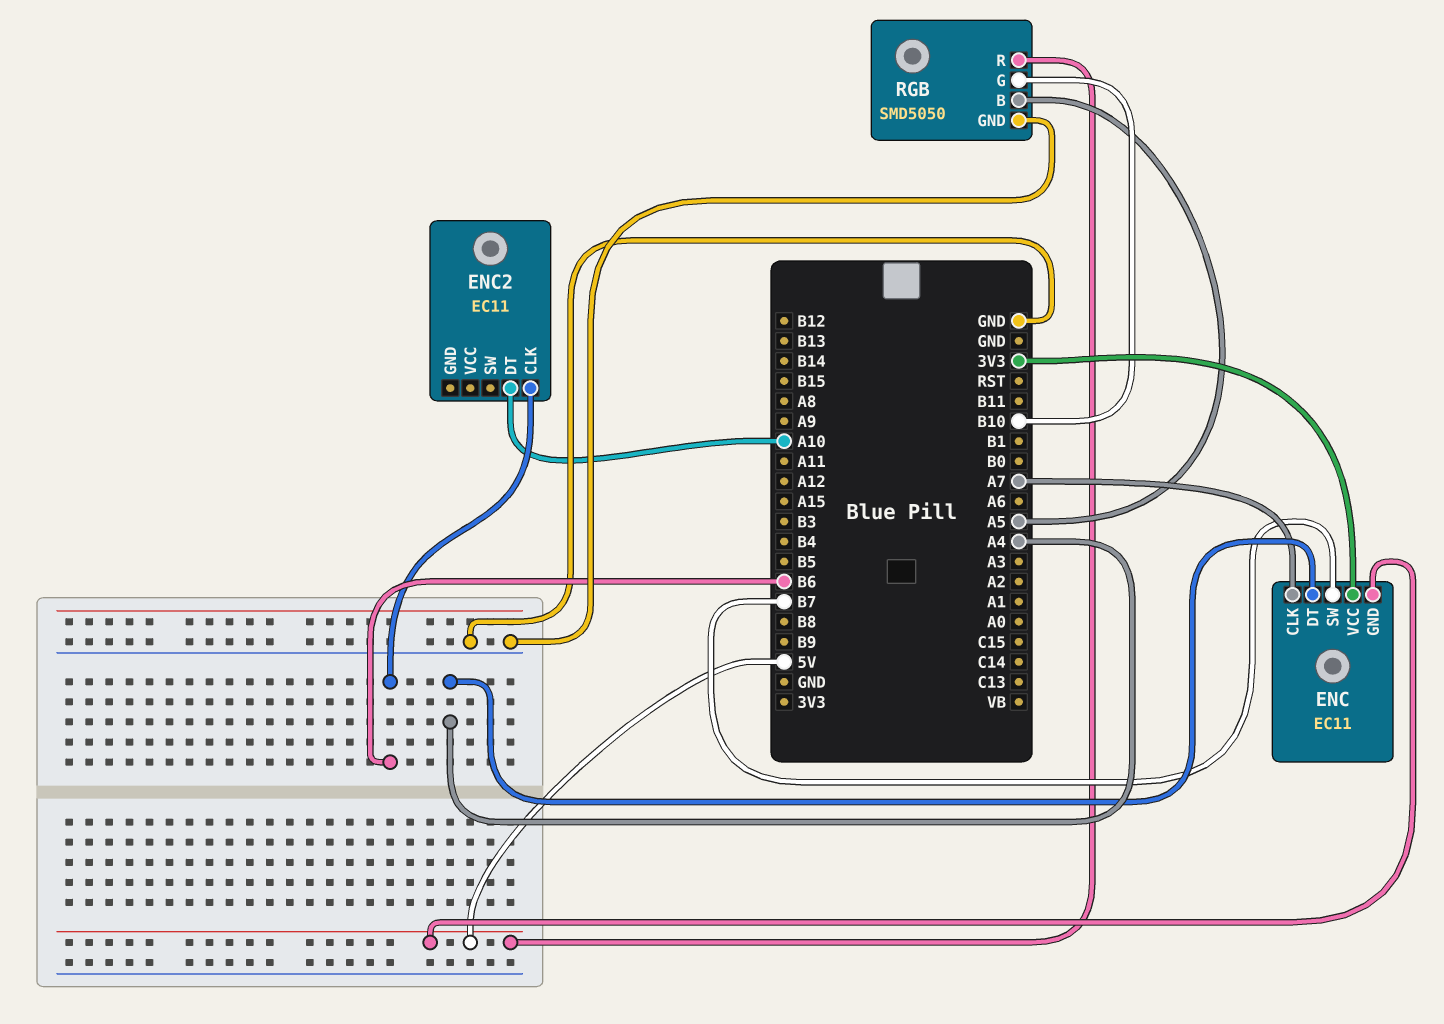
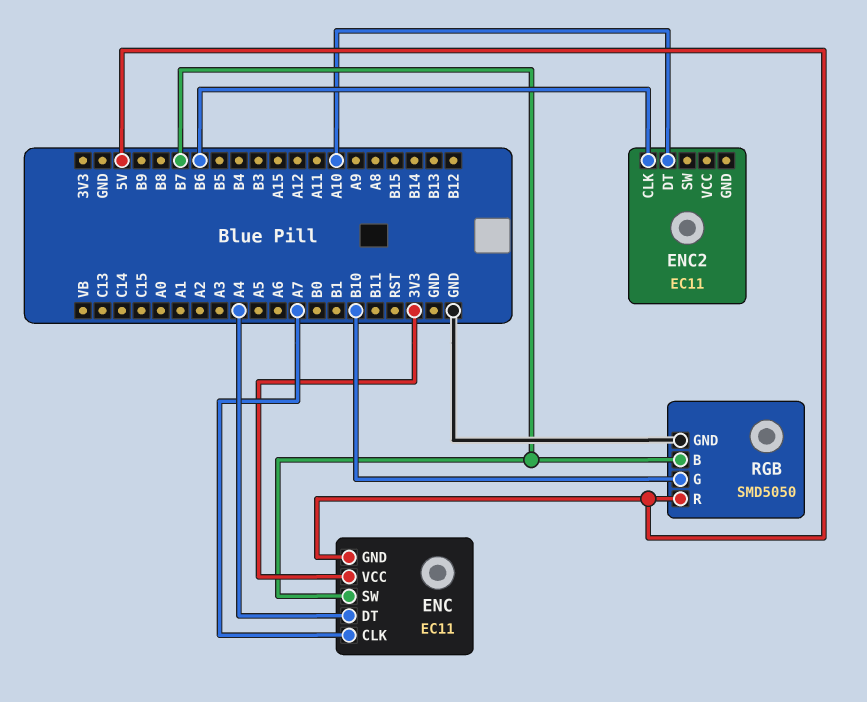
RGB pin B: A5 -> B7

